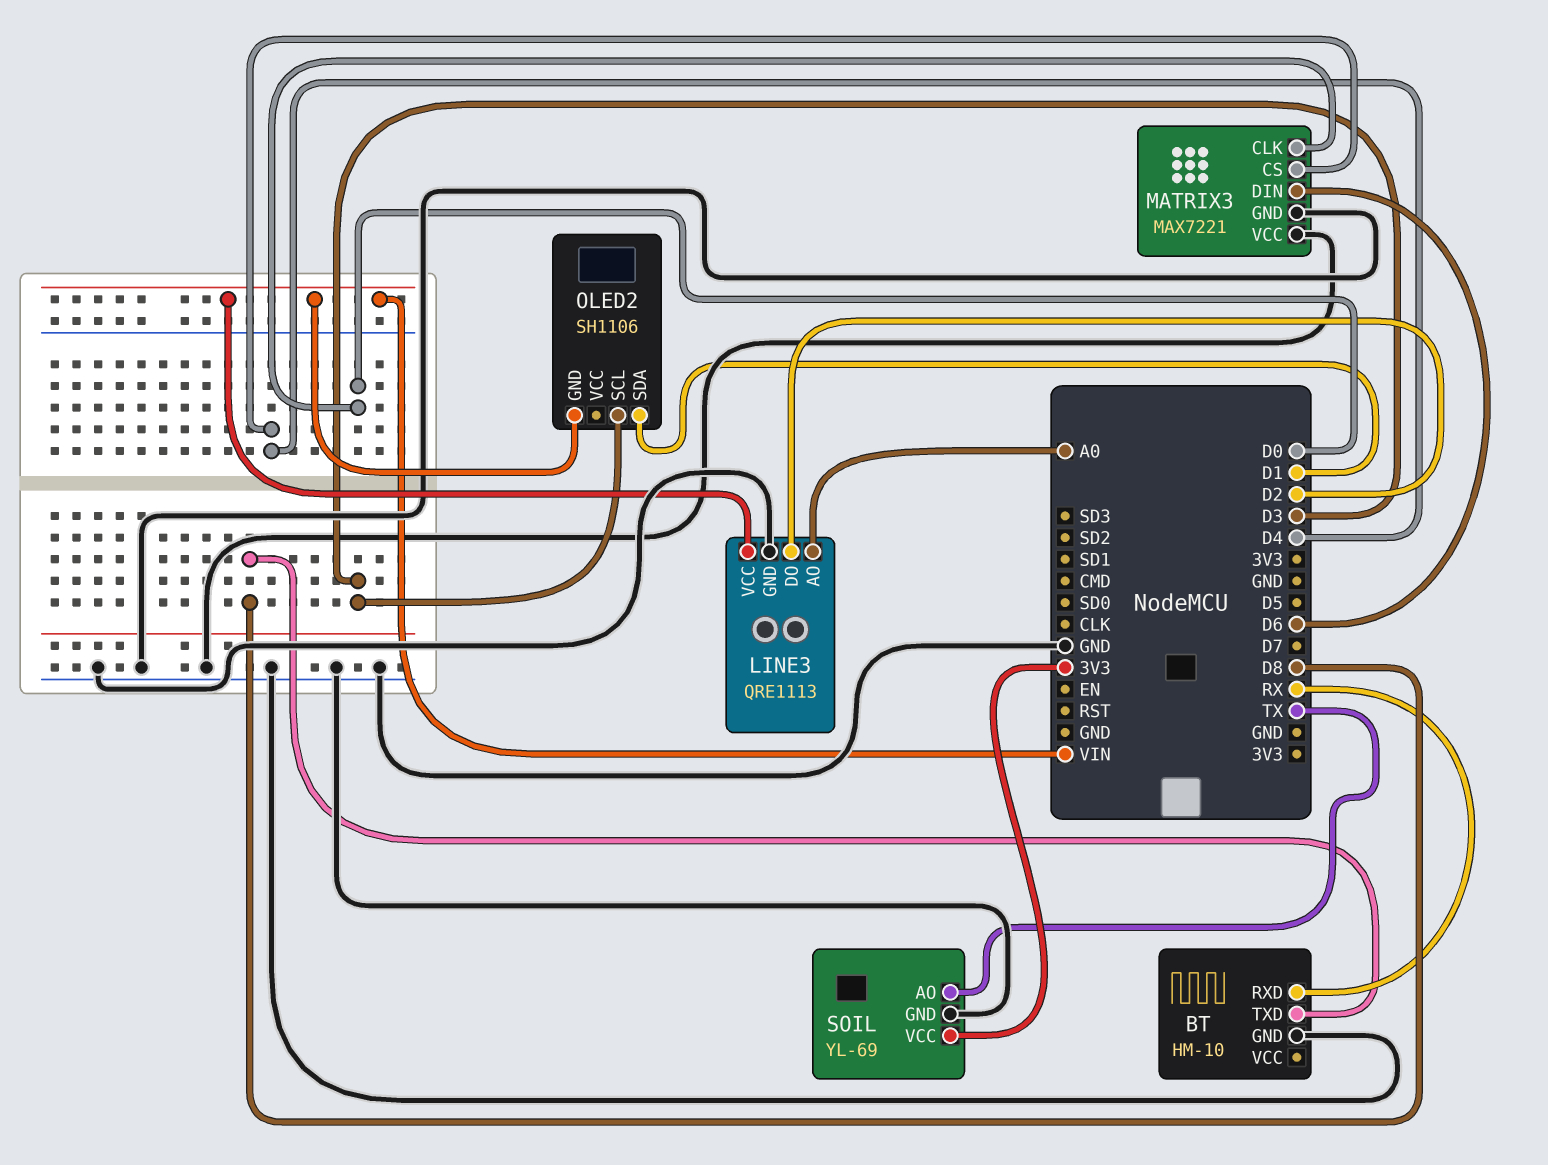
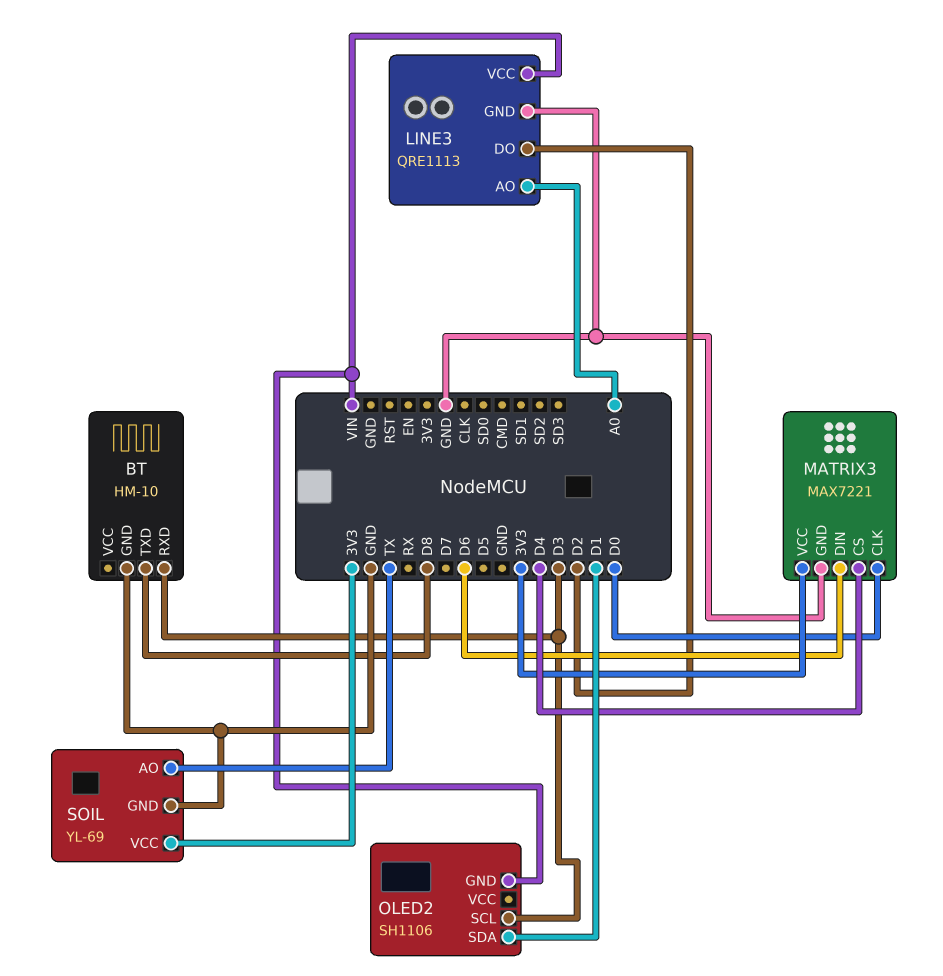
BT pin RXD: RX -> D3
MATRIX3 pin VCC: GND -> 3V3

